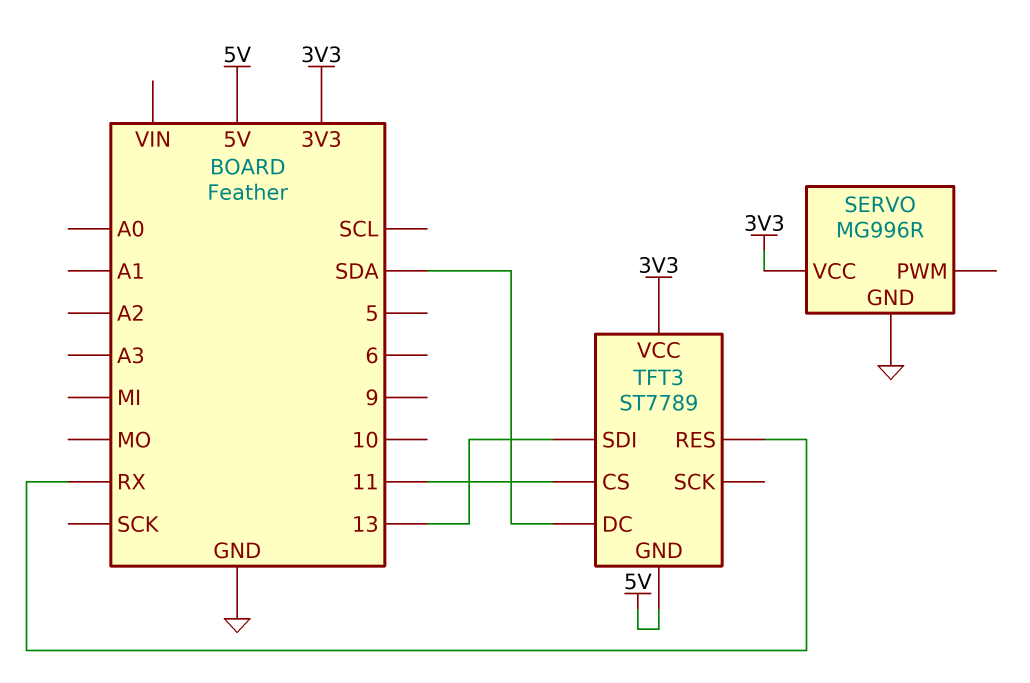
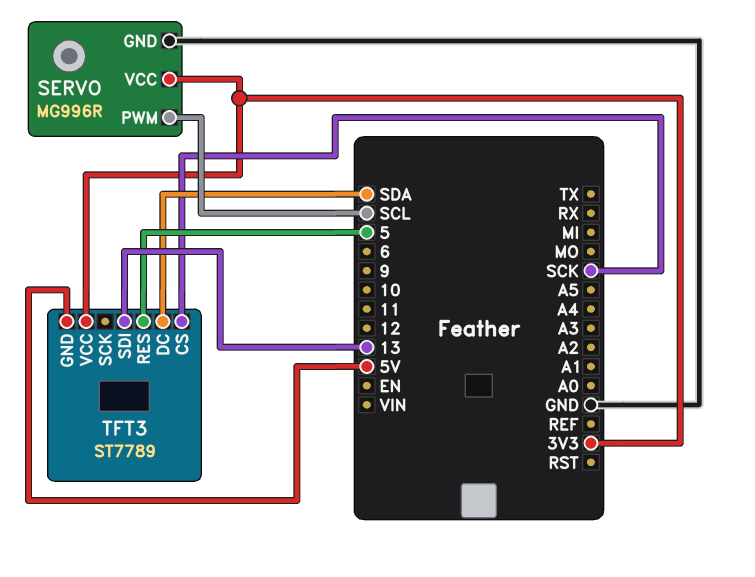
SERVO pin PWM: none -> SCL
TFT3 pin CS: 11 -> SCK
TFT3 pin RES: RX -> 5

